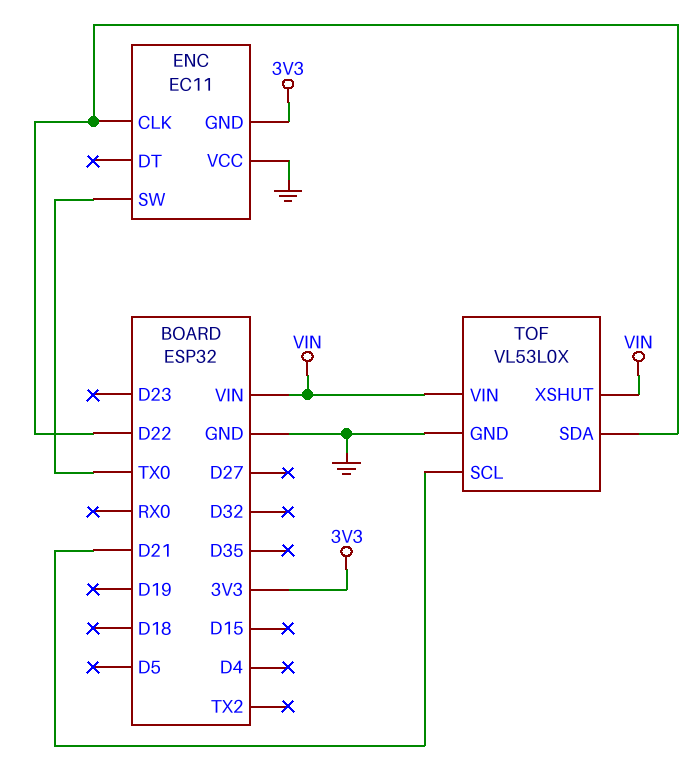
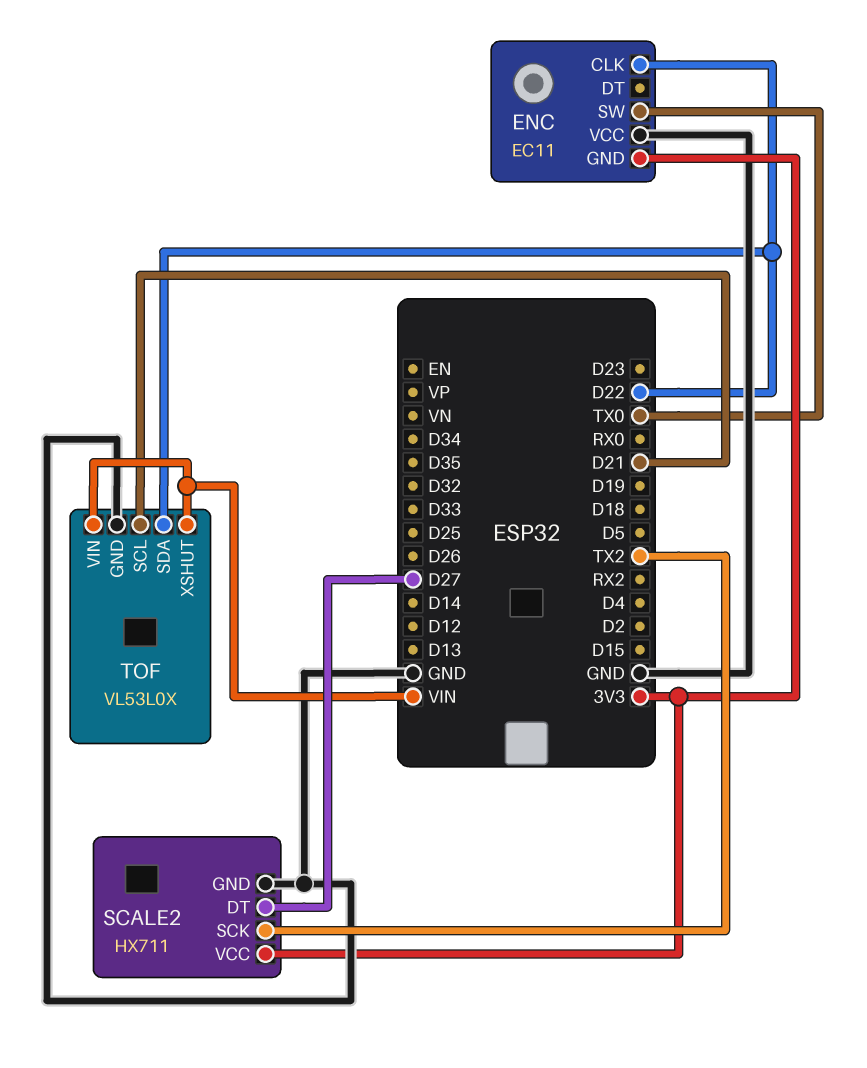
SCALE2: none -> HX711
SCALE2 pin DT: none -> D27
SCALE2 pin GND: none -> GND
SCALE2 pin SCK: none -> TX2
SCALE2 pin VCC: none -> 3V3

